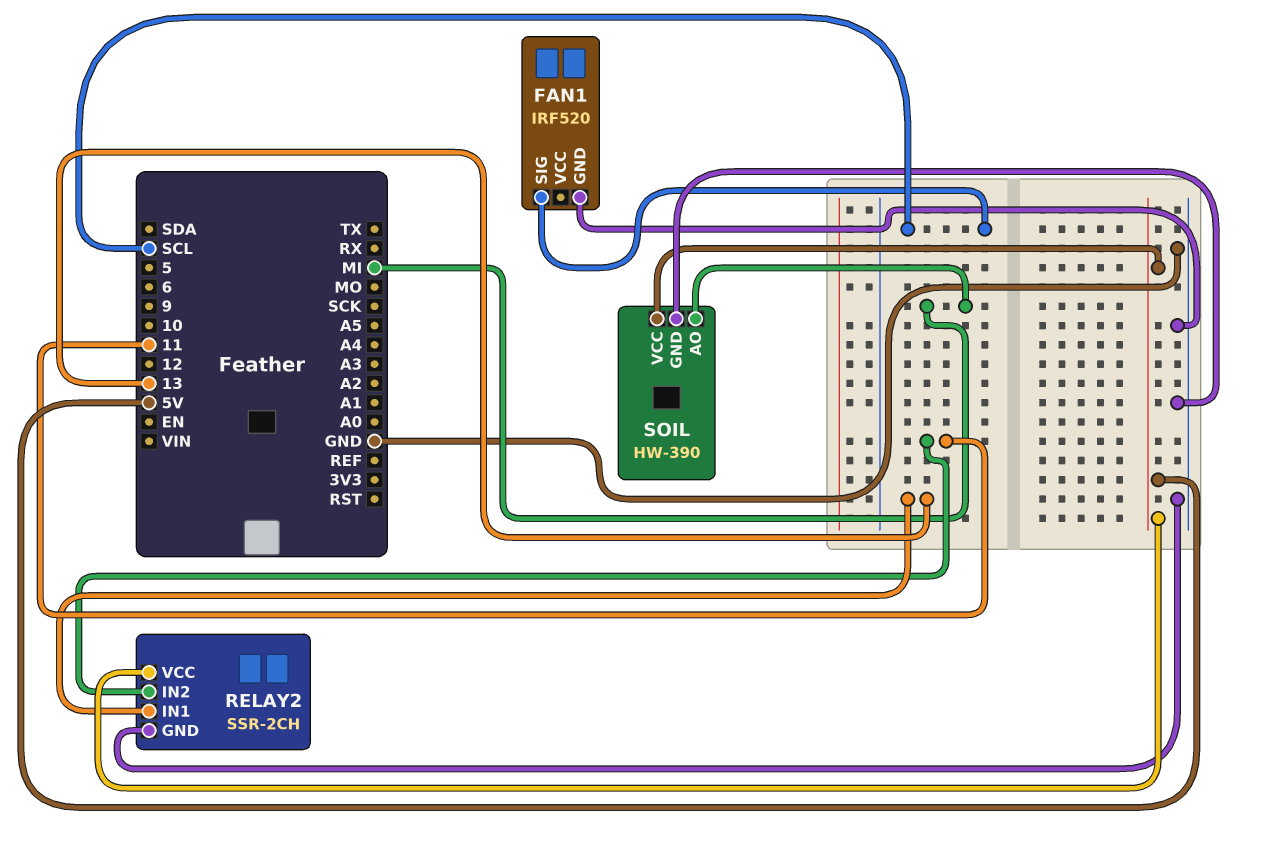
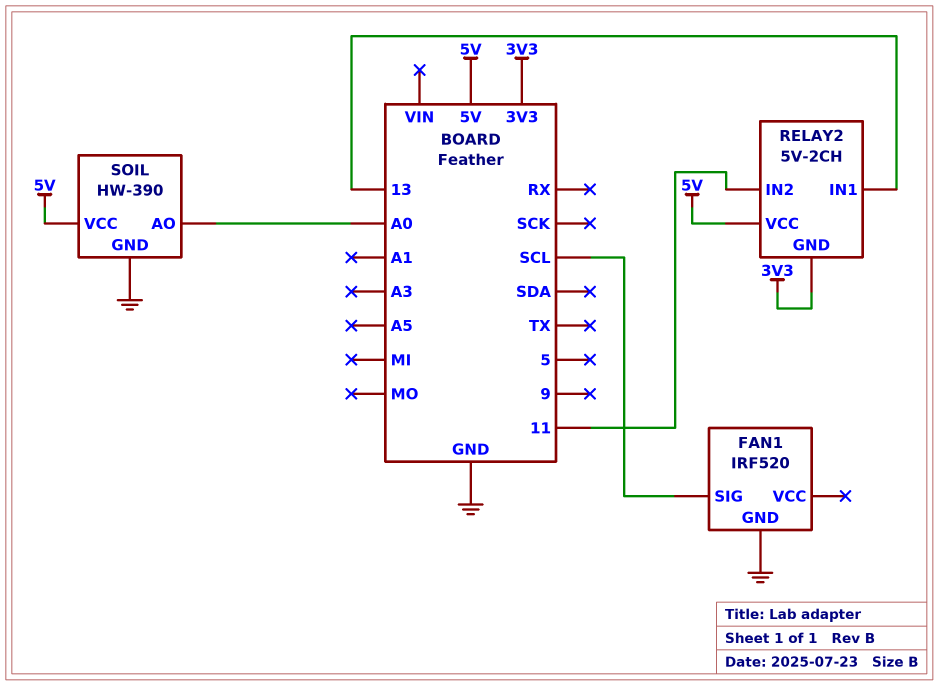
RELAY2: SSR-2CH -> 5V-2CH
RELAY2 pin GND: GND -> 3V3
SOIL pin AO: MI -> A0

